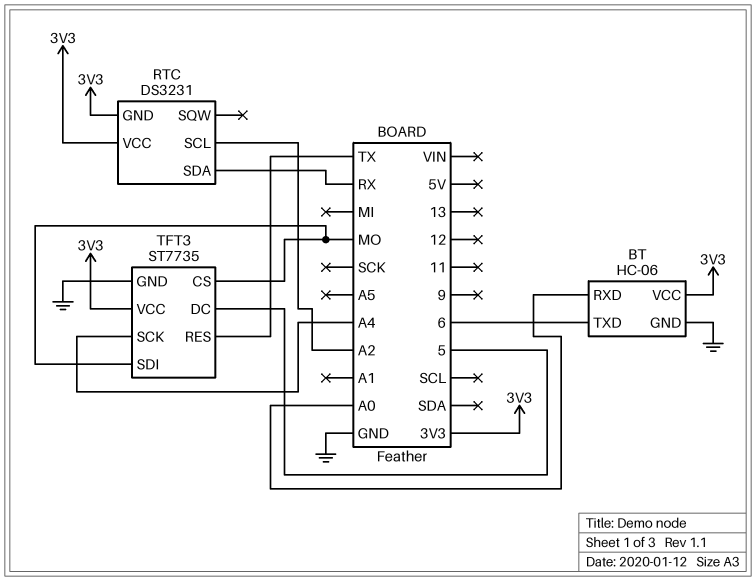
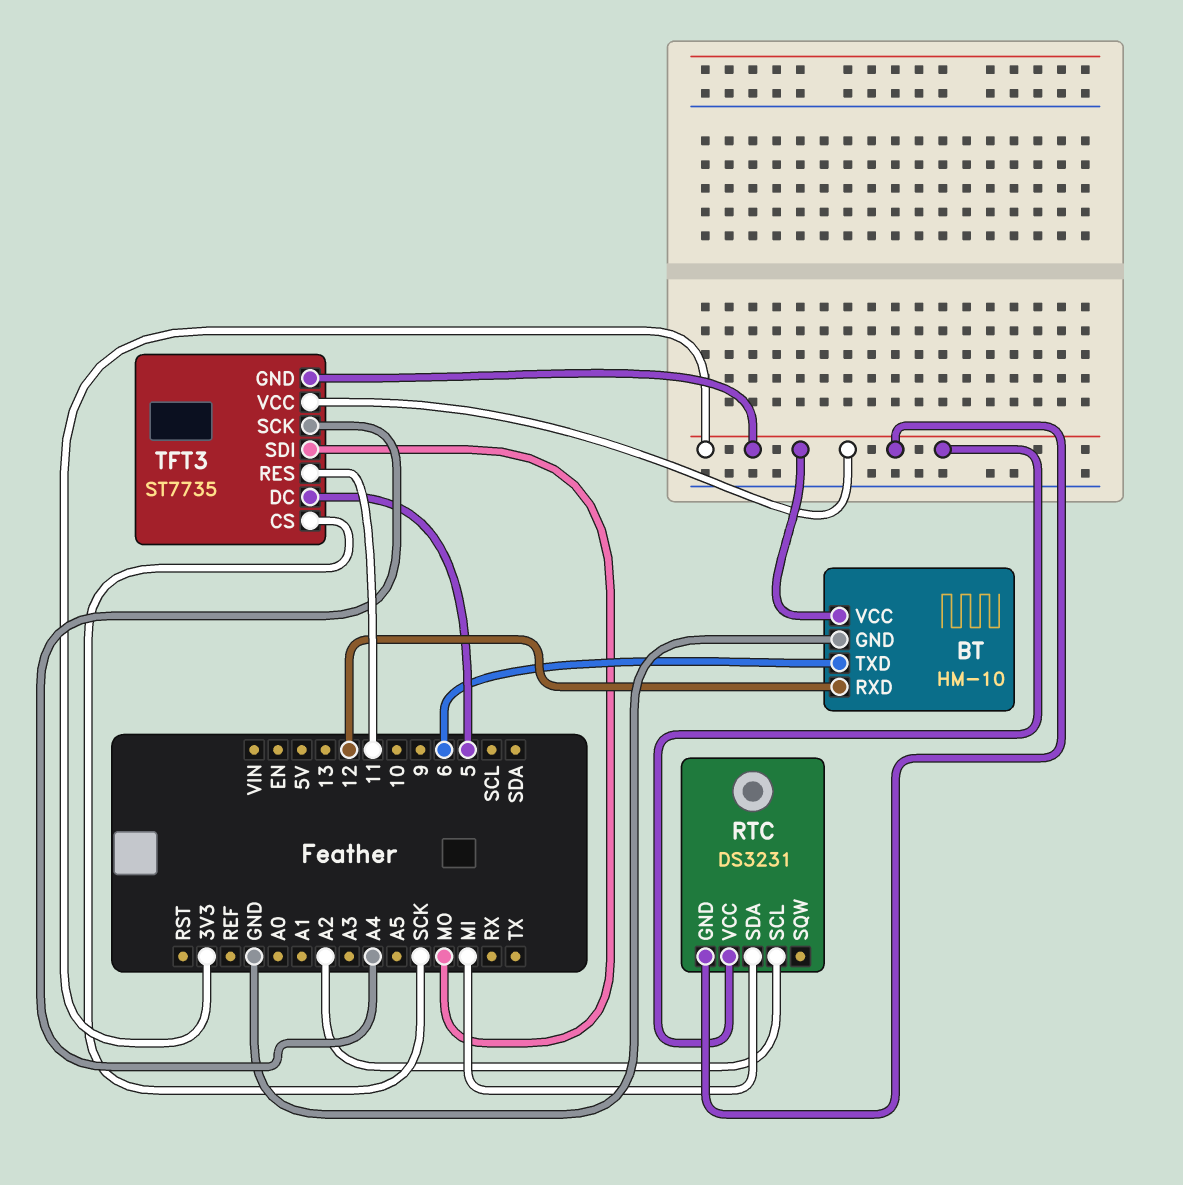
BT: HC-06 -> HM-10
BT pin RXD: A0 -> 12
RTC pin SDA: RX -> MI
TFT3 pin CS: MO -> SCK
TFT3 pin GND: GND -> 3V3
TFT3 pin RES: TX -> 11

